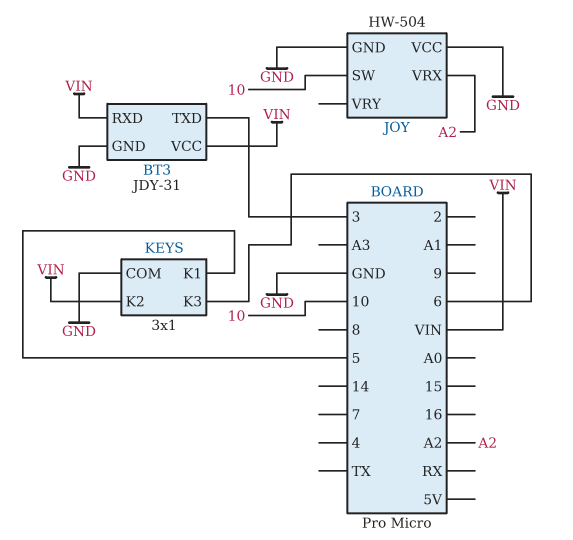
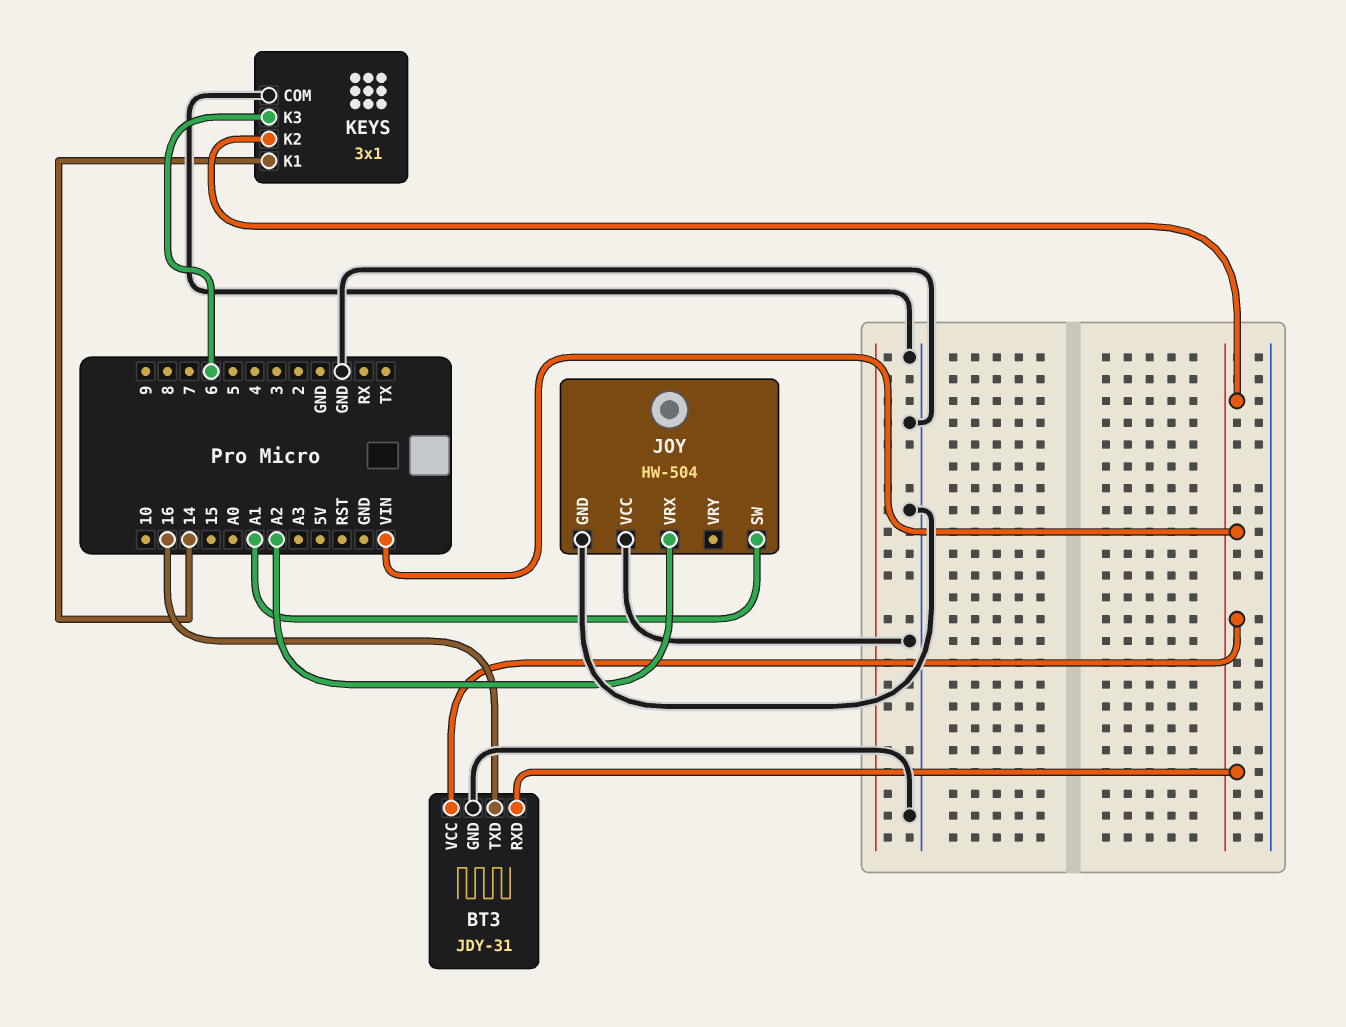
BT3 pin TXD: 3 -> 16
JOY pin SW: 10 -> A1
KEYS pin K1: 5 -> 14

